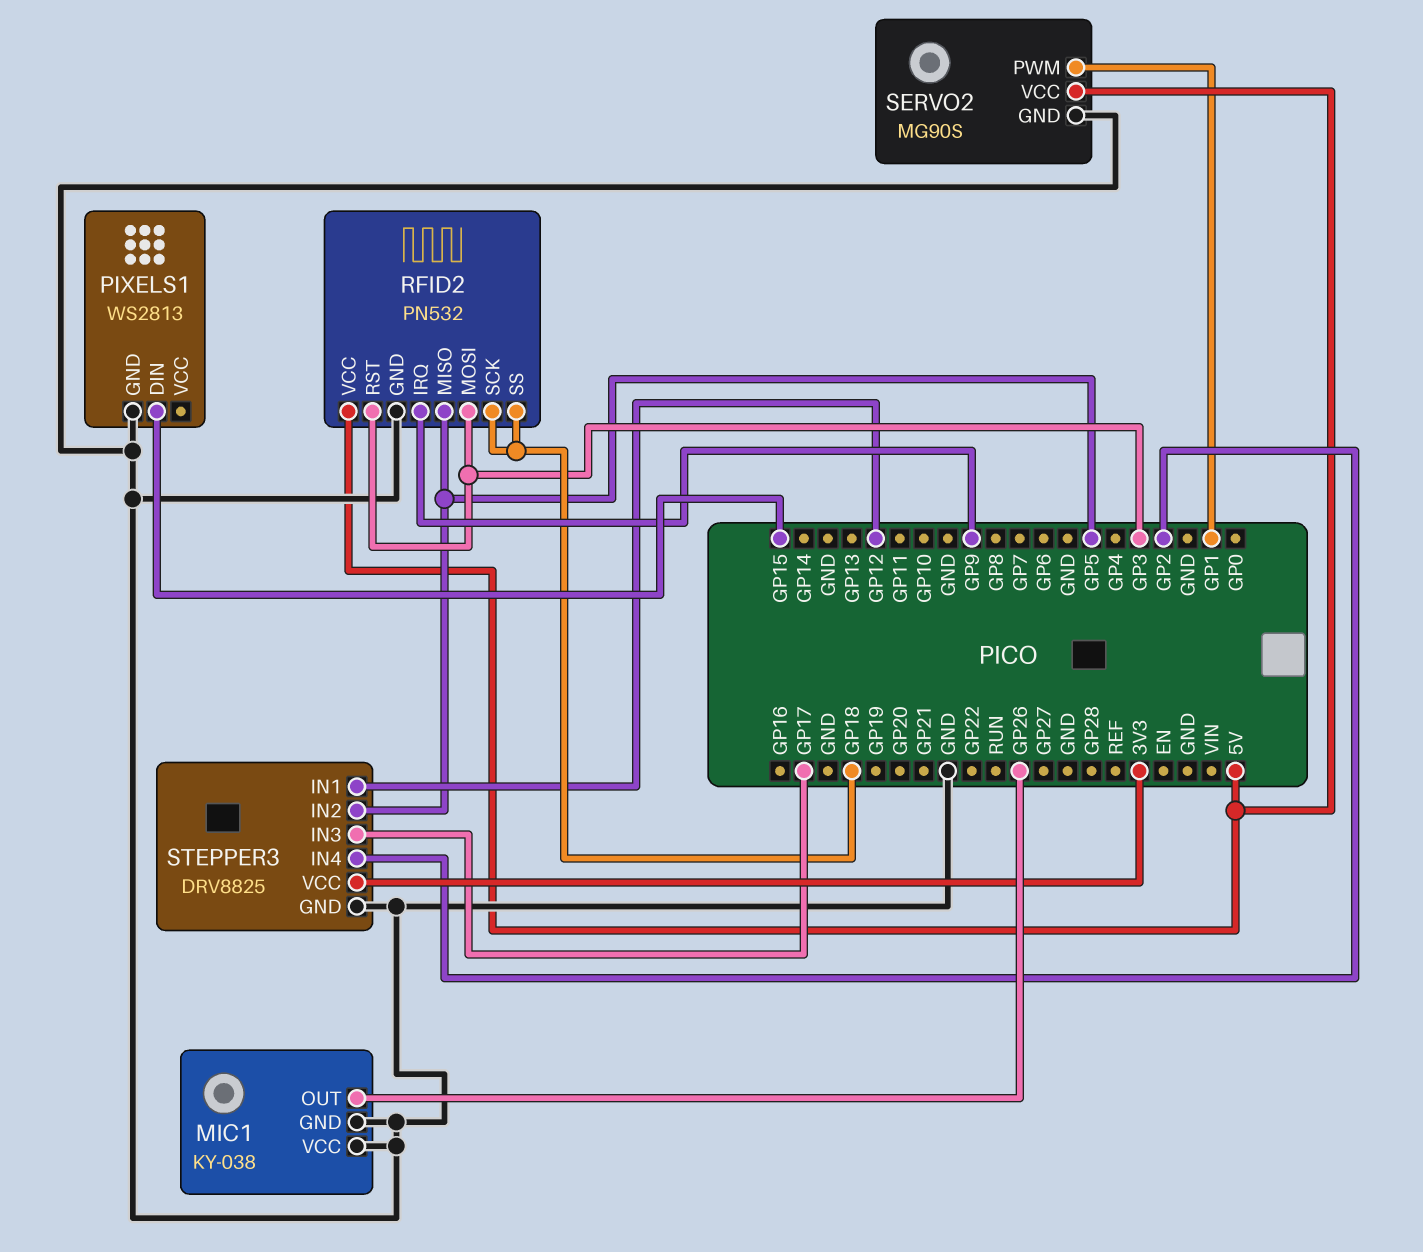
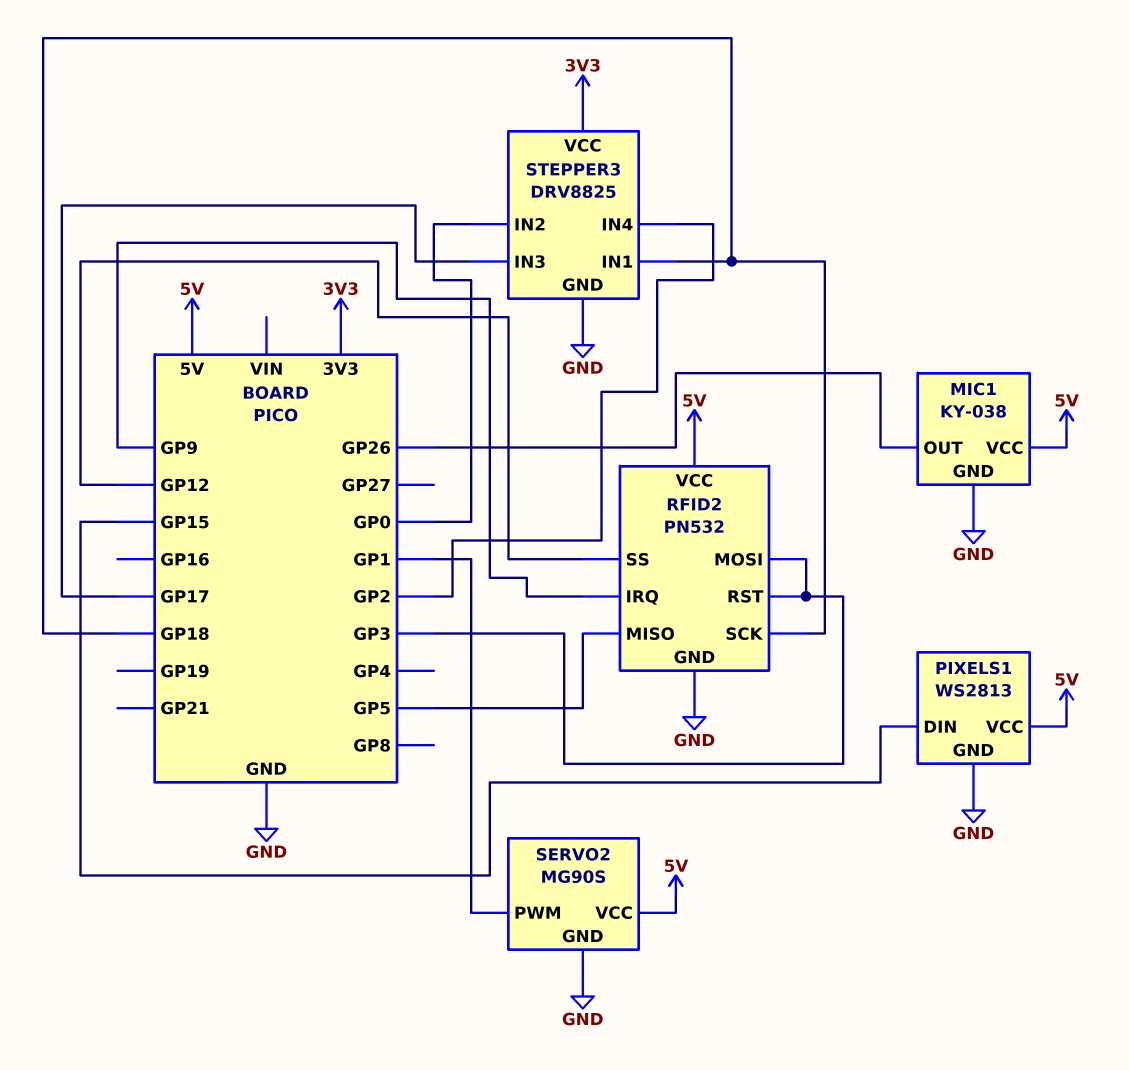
MIC1 pin VCC: GND -> 5V
PIXELS1 pin VCC: none -> 5V
RFID2 pin SS: GP18 -> GP12
STEPPER3 pin IN1: GP12 -> GP18
STEPPER3 pin IN2: GP5 -> GP0

